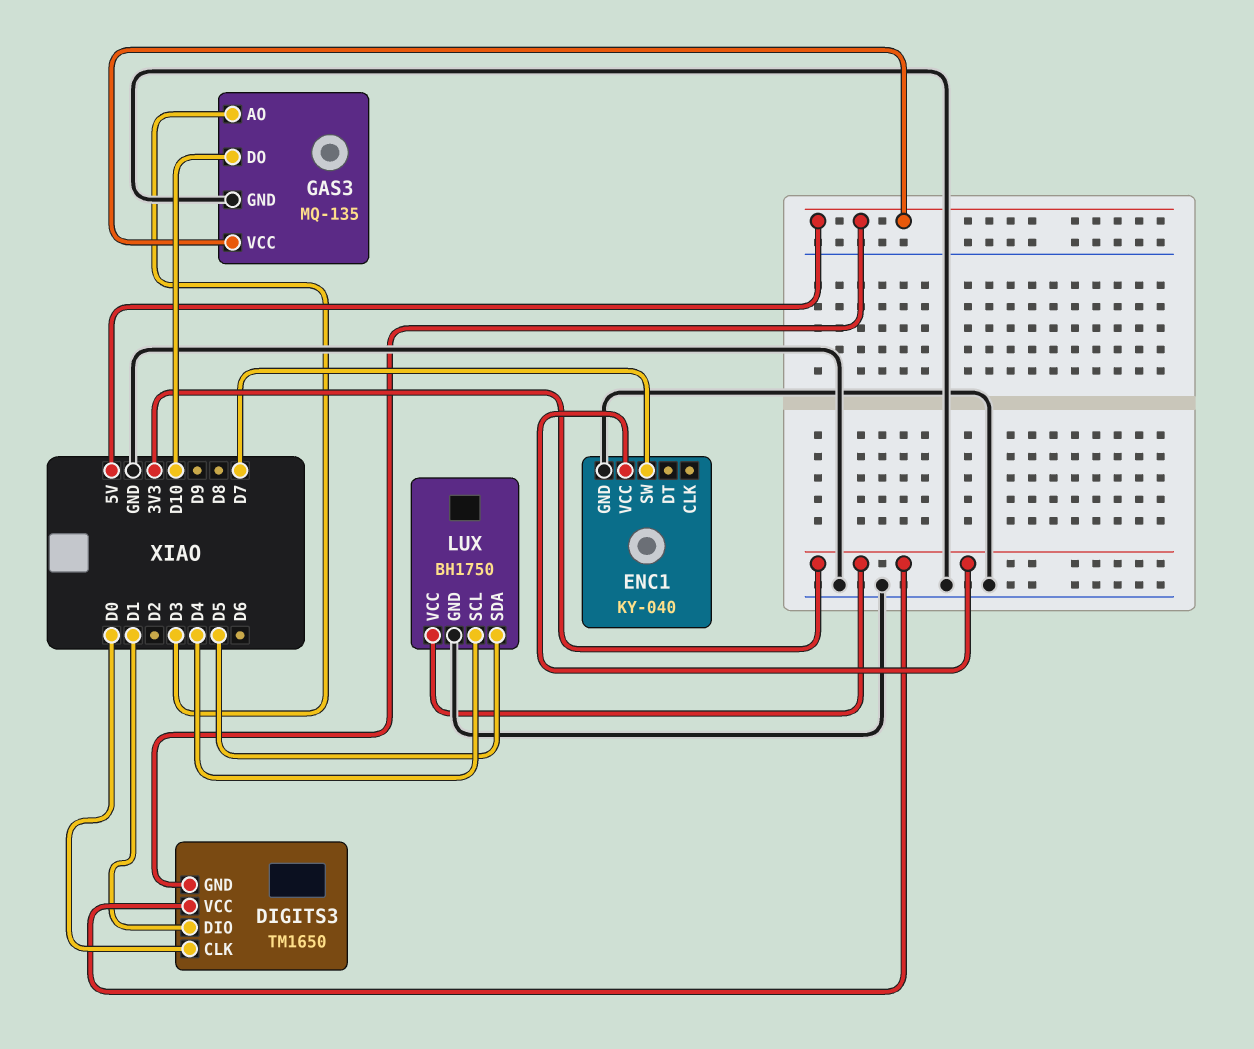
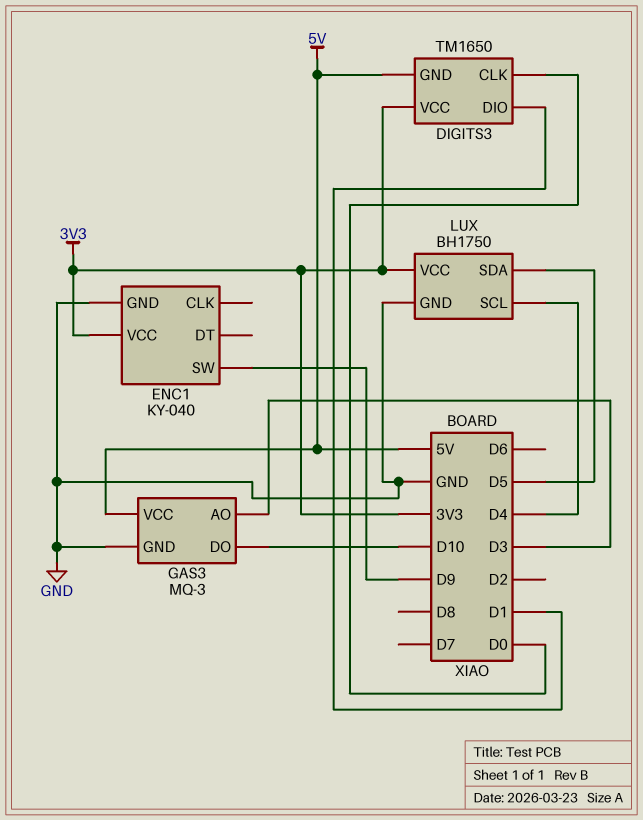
ENC1 pin SW: D7 -> D9
GAS3: MQ-135 -> MQ-3

